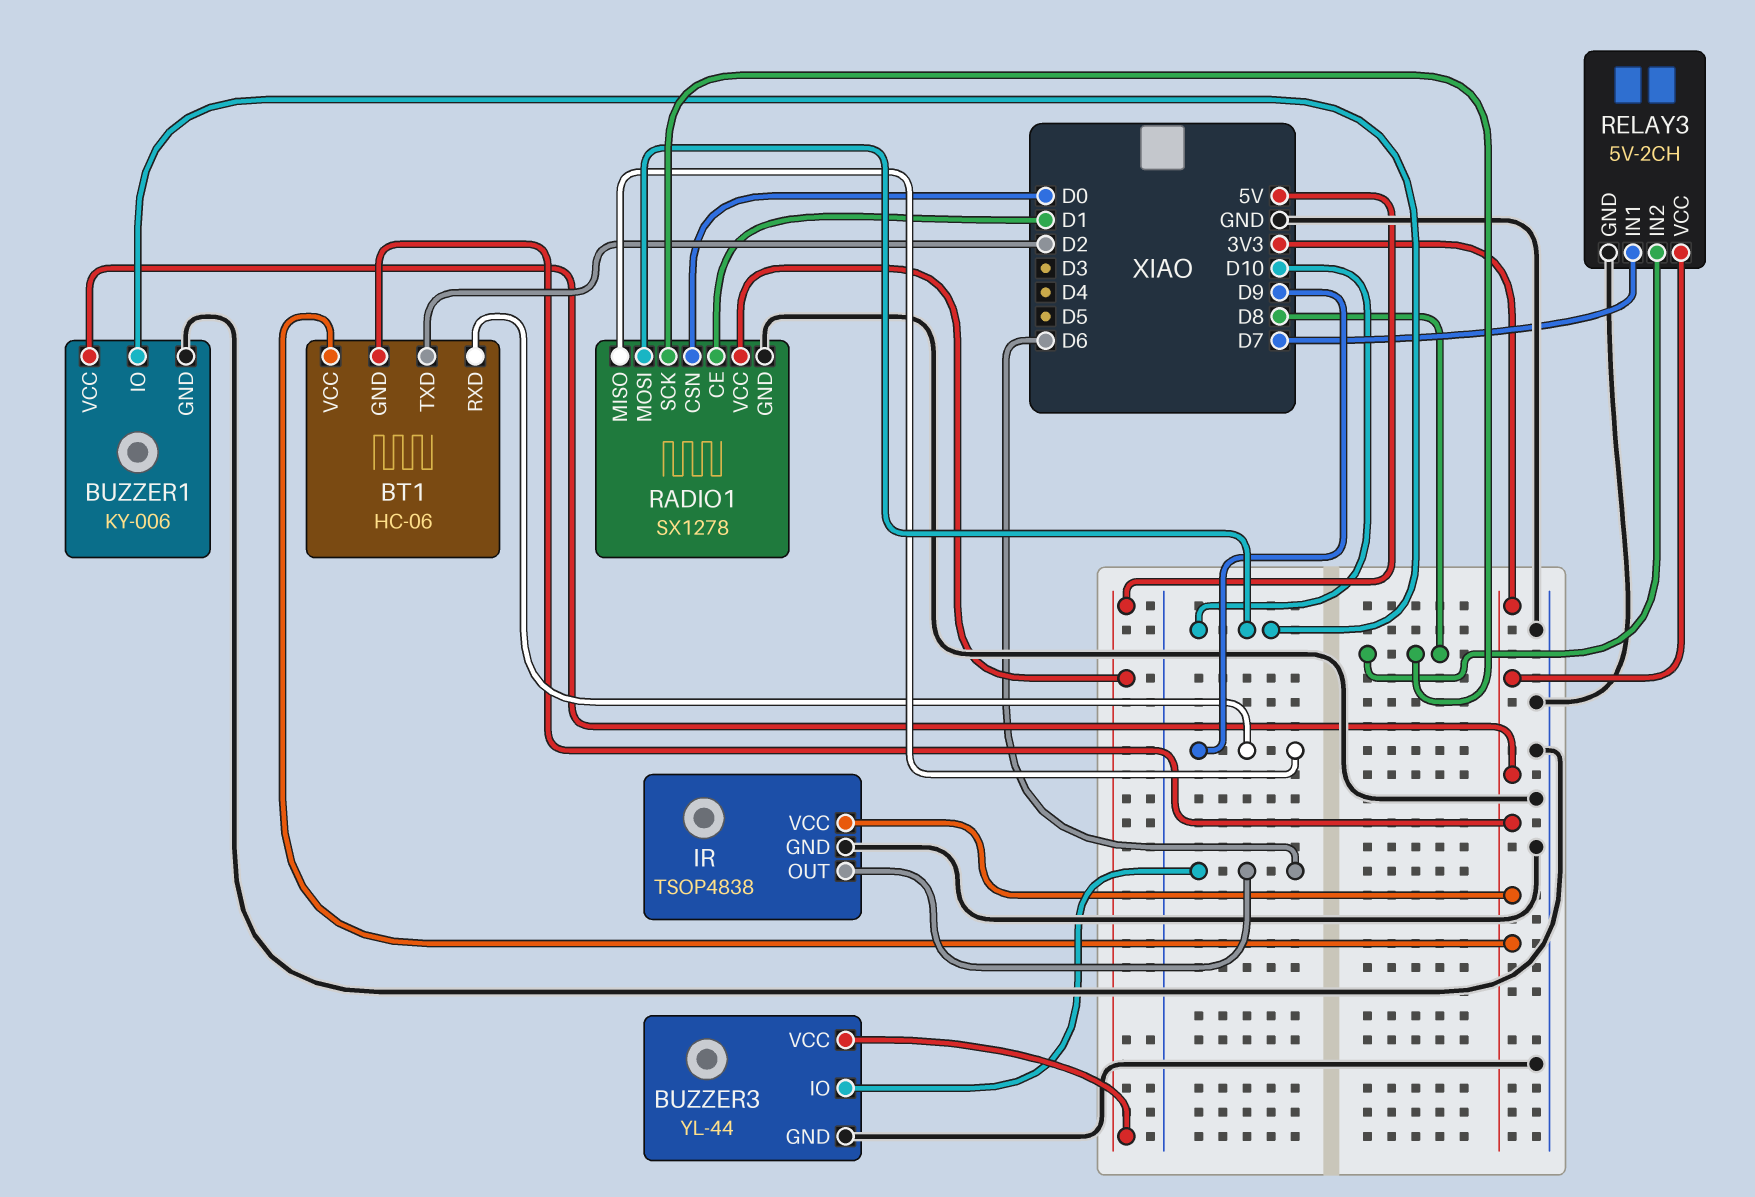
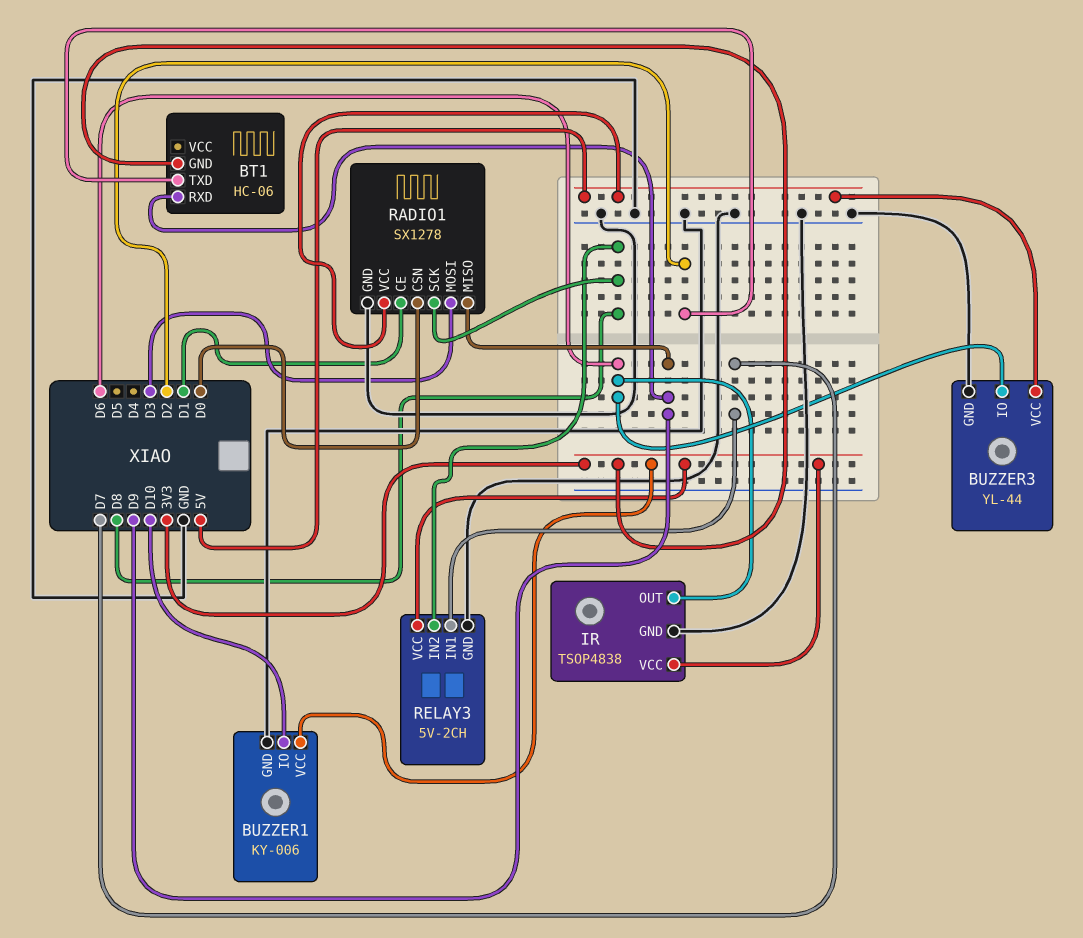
BT1 pin VCC: 3V3 -> none
RADIO1 pin MOSI: D10 -> D3

